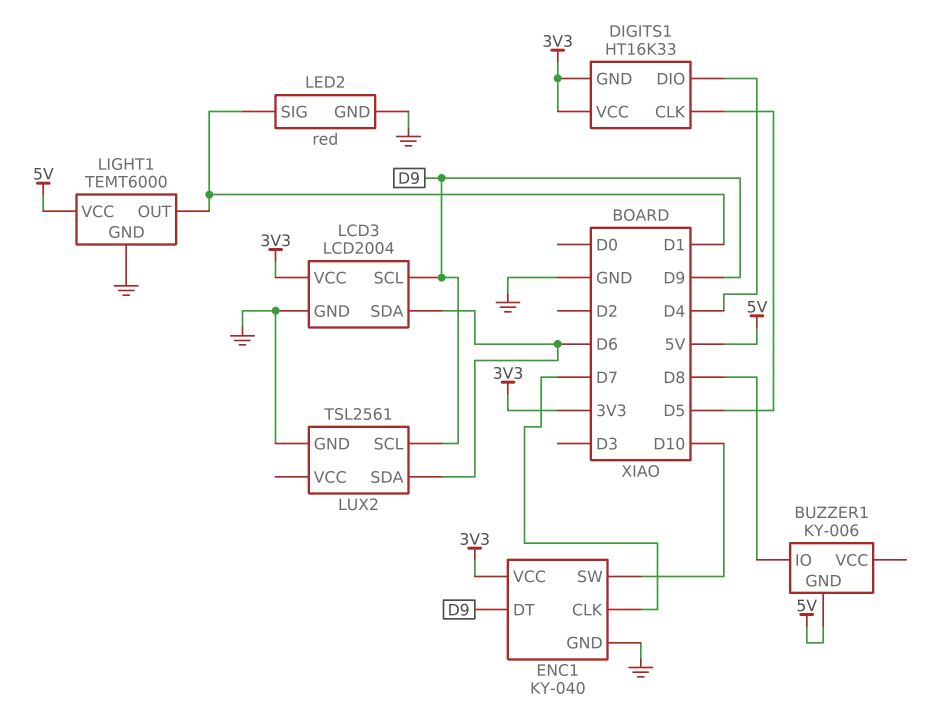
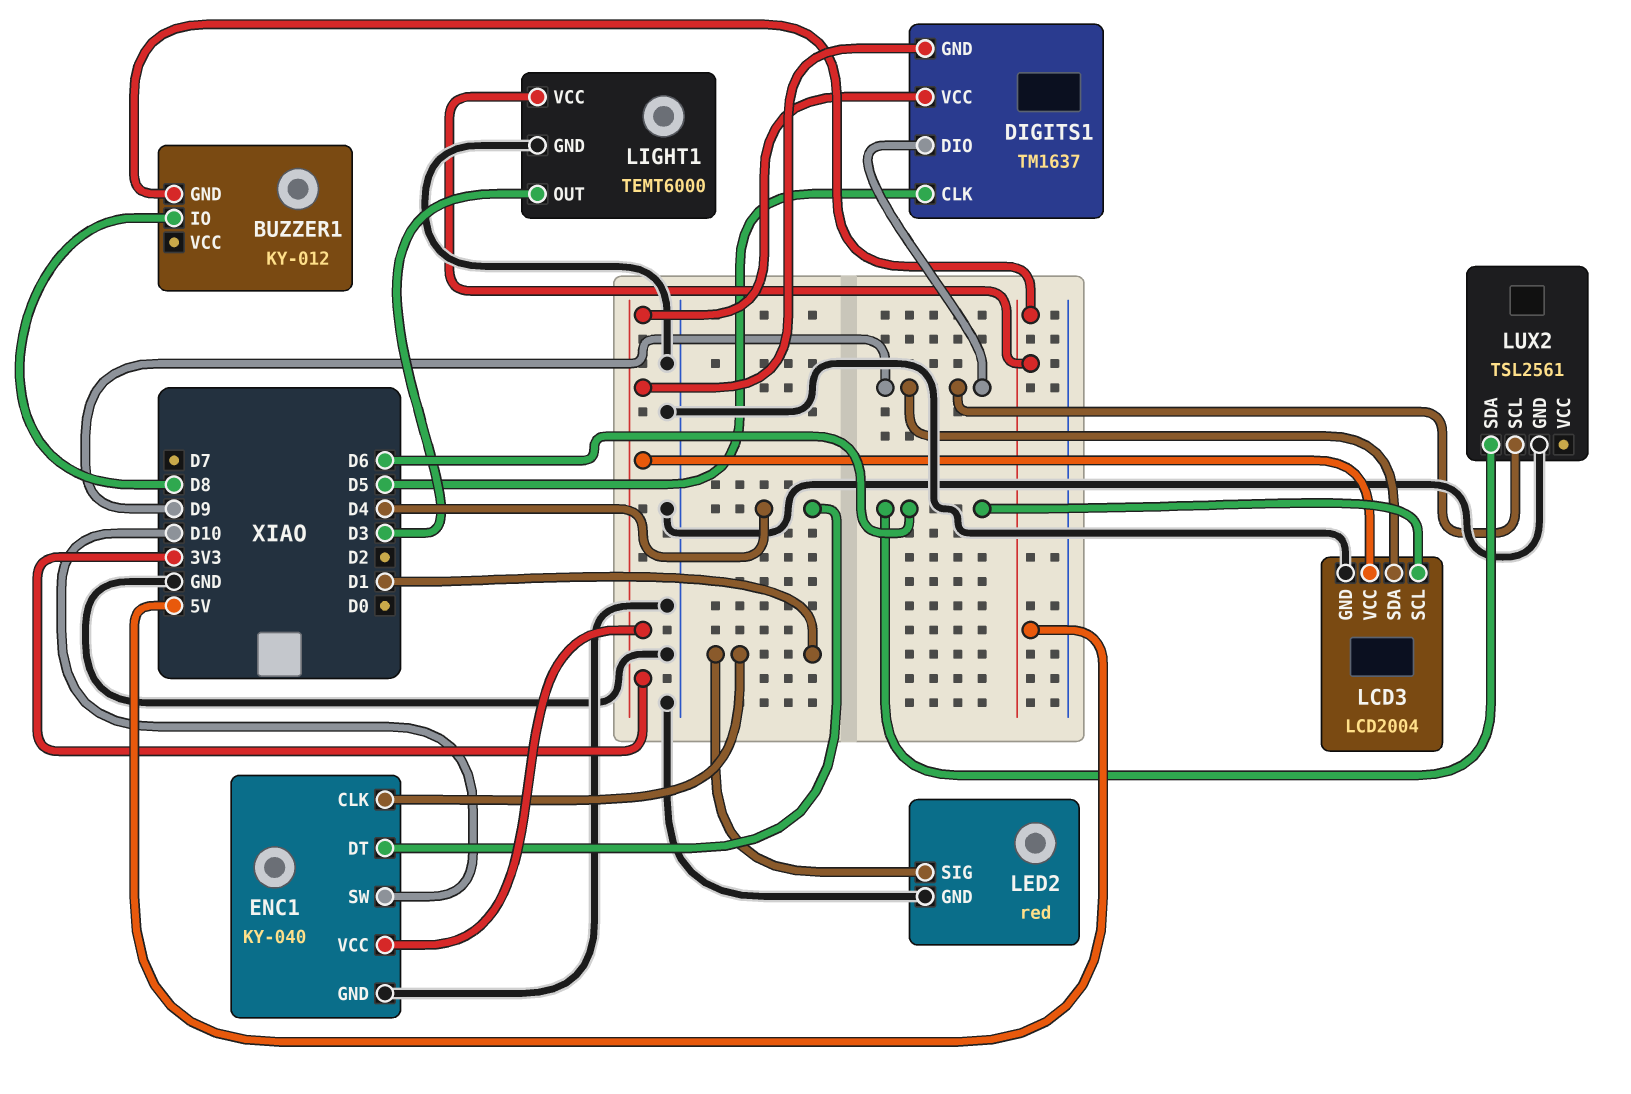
BUZZER1: KY-006 -> KY-012
DIGITS1: HT16K33 -> TM1637
DIGITS1 pin DIO: D4 -> D9
ENC1 pin CLK: D7 -> D1
ENC1 pin DT: D9 -> D4
LCD3 pin SCL: D9 -> D6
LCD3 pin SDA: D6 -> D9
LIGHT1 pin OUT: D1 -> D3

